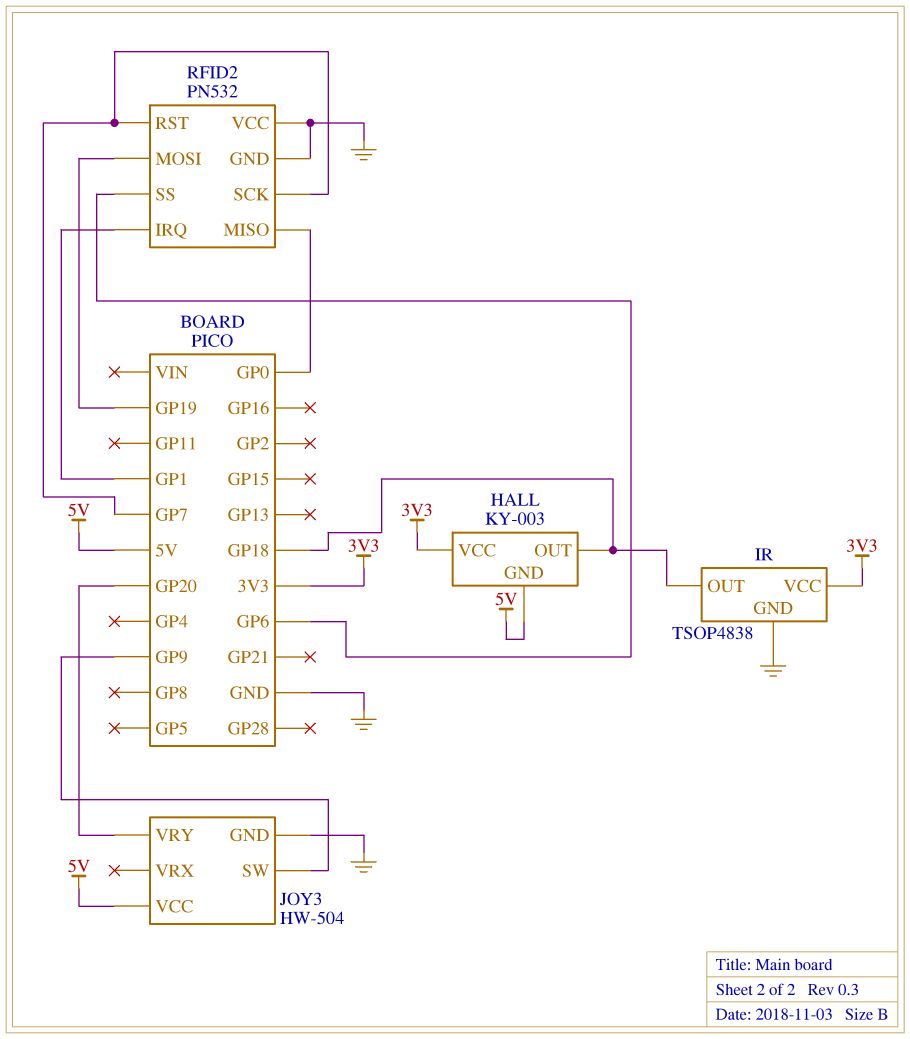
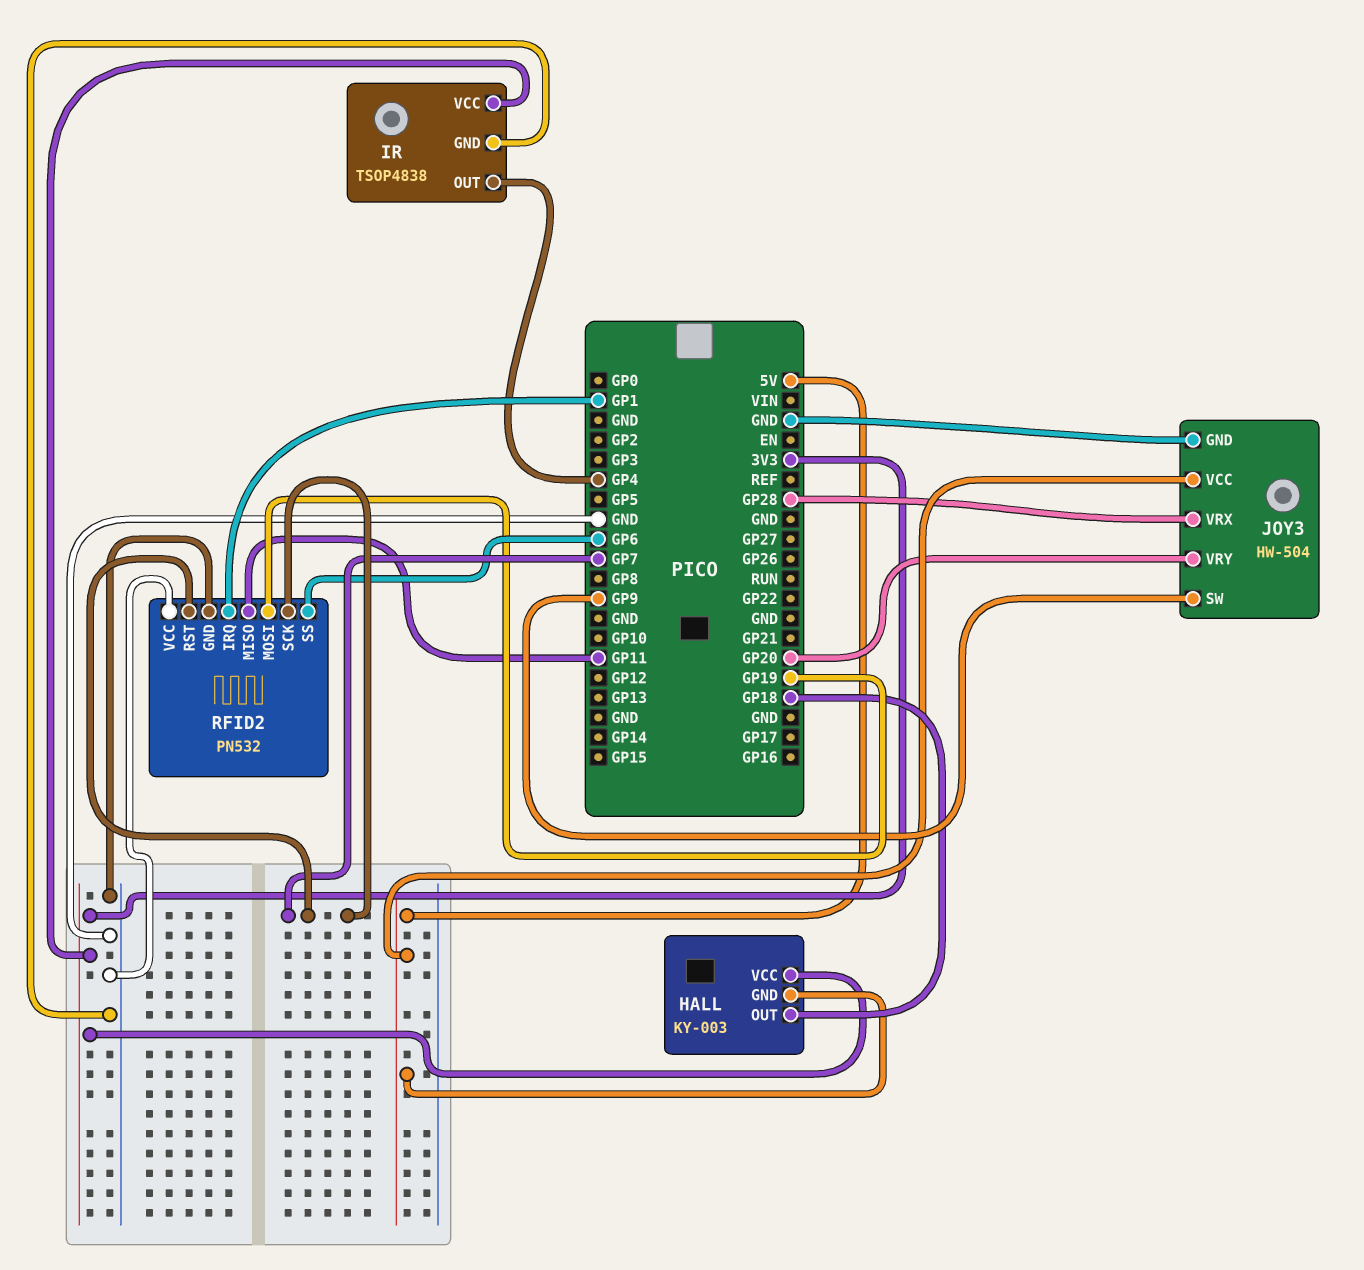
IR pin OUT: GP18 -> GP4
JOY3 pin VRX: none -> GP28
RFID2 pin MISO: GP0 -> GP11

